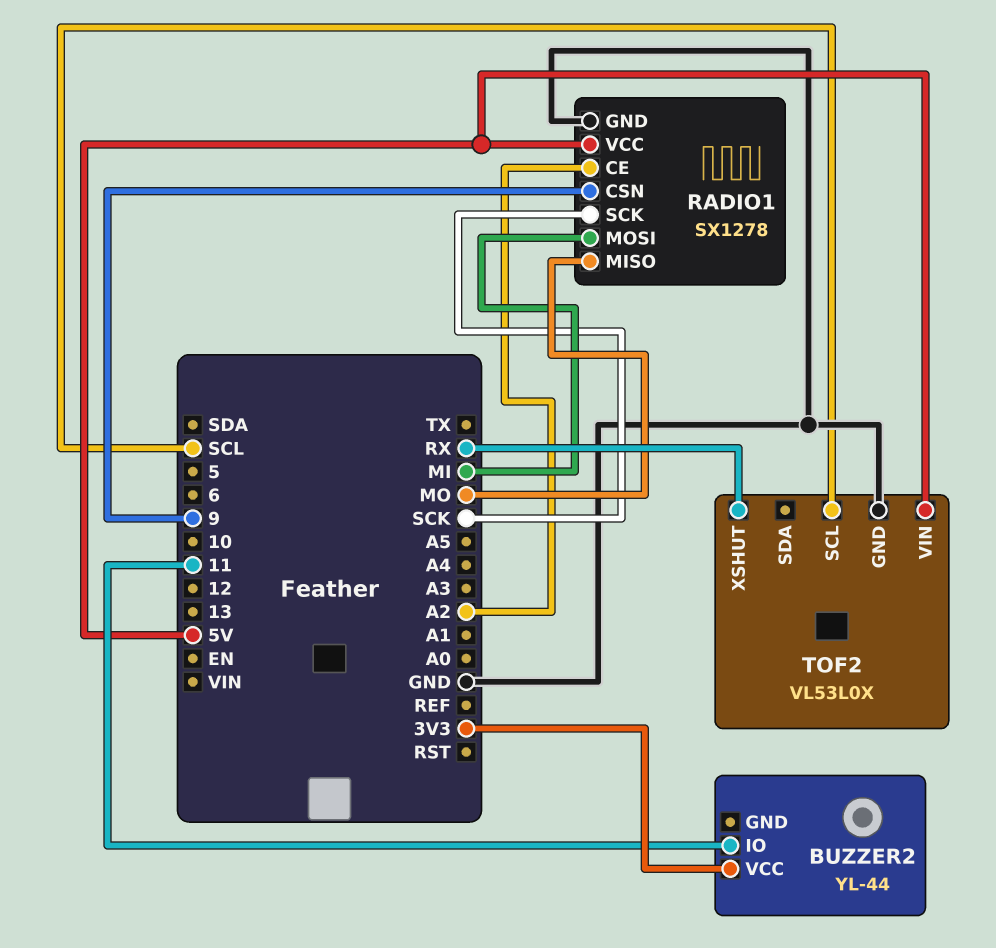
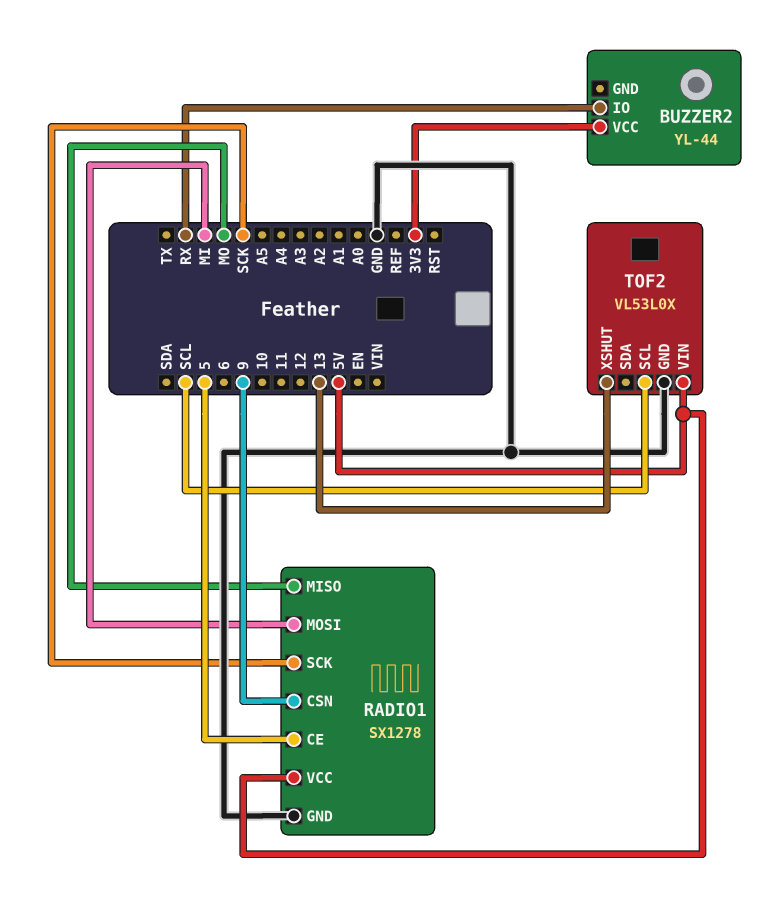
BUZZER2 pin IO: 11 -> RX
RADIO1 pin CE: A2 -> 5
TOF2 pin XSHUT: RX -> 13

